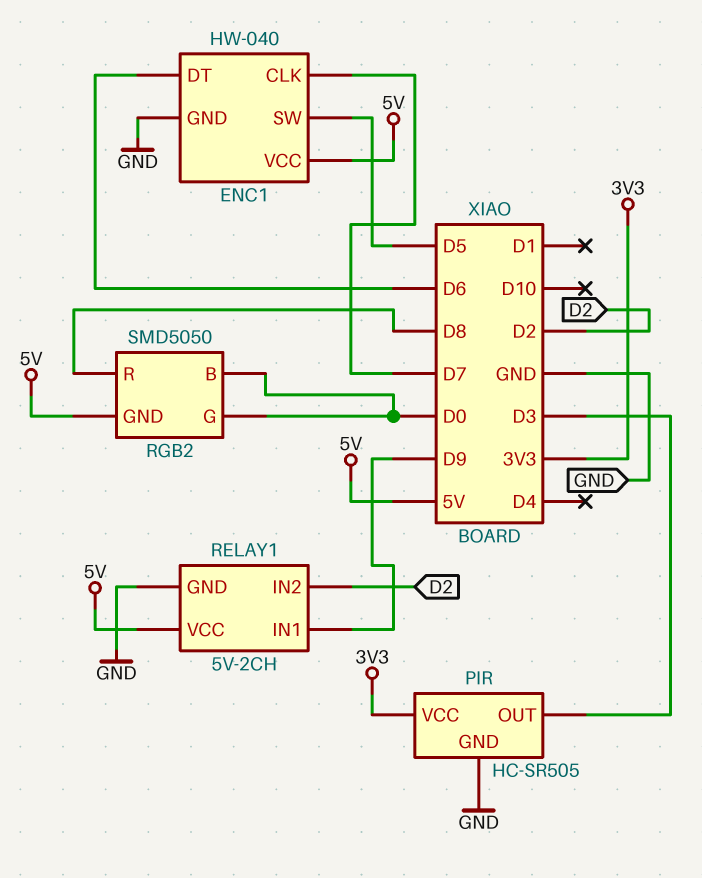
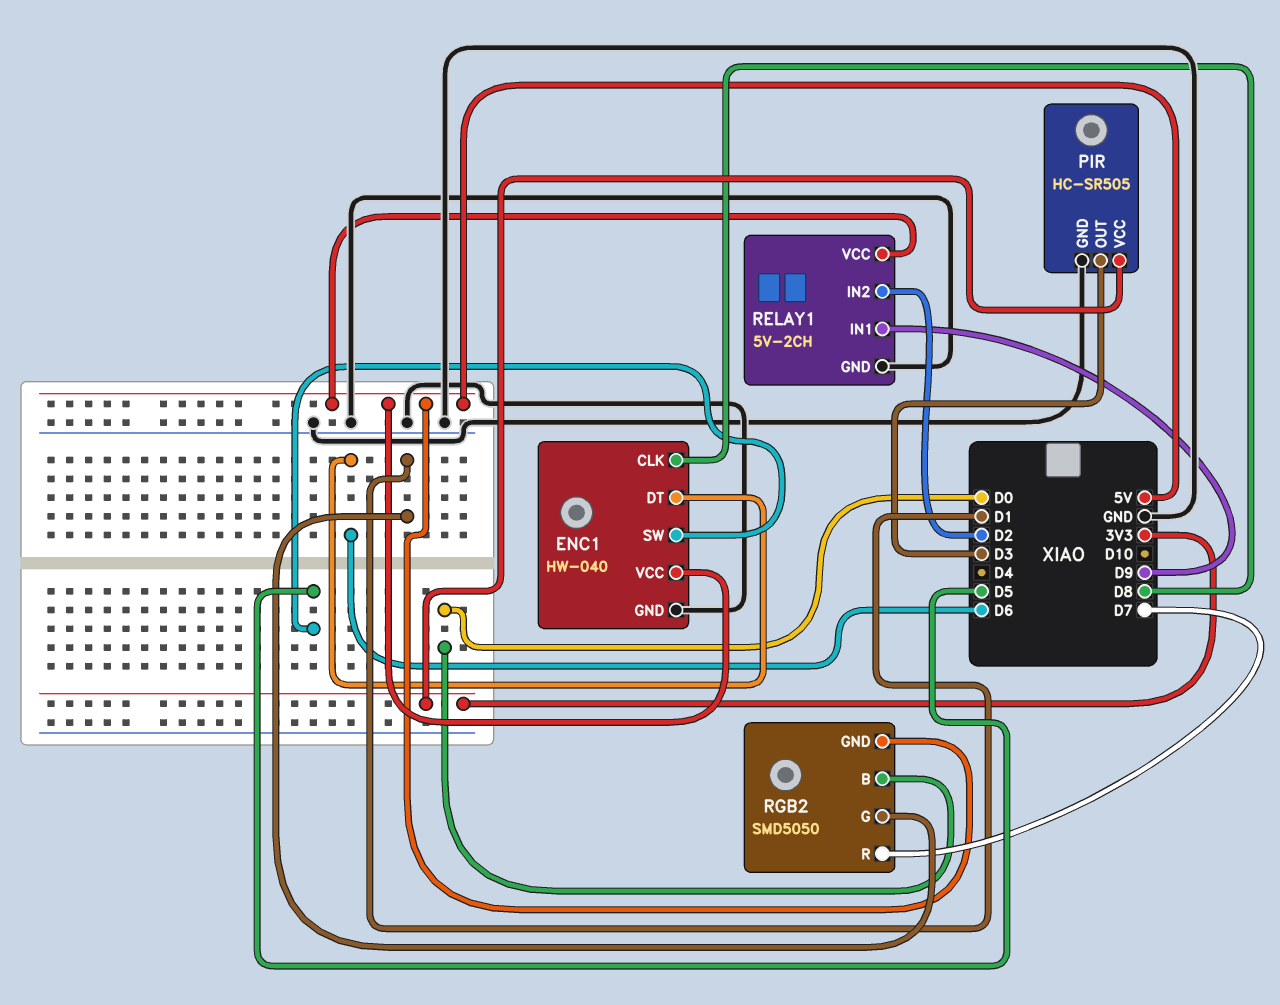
ENC1 pin CLK: D7 -> D8
RGB2 pin G: D0 -> D1
RGB2 pin R: D8 -> D7

